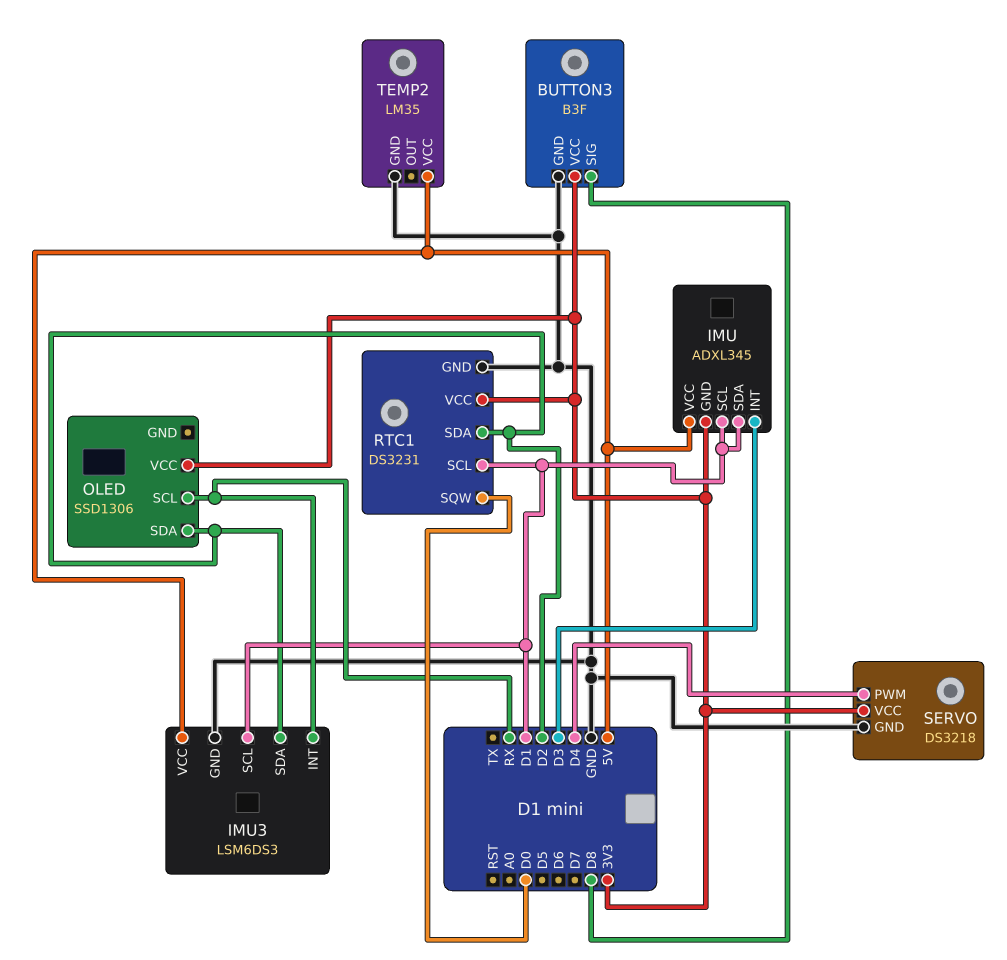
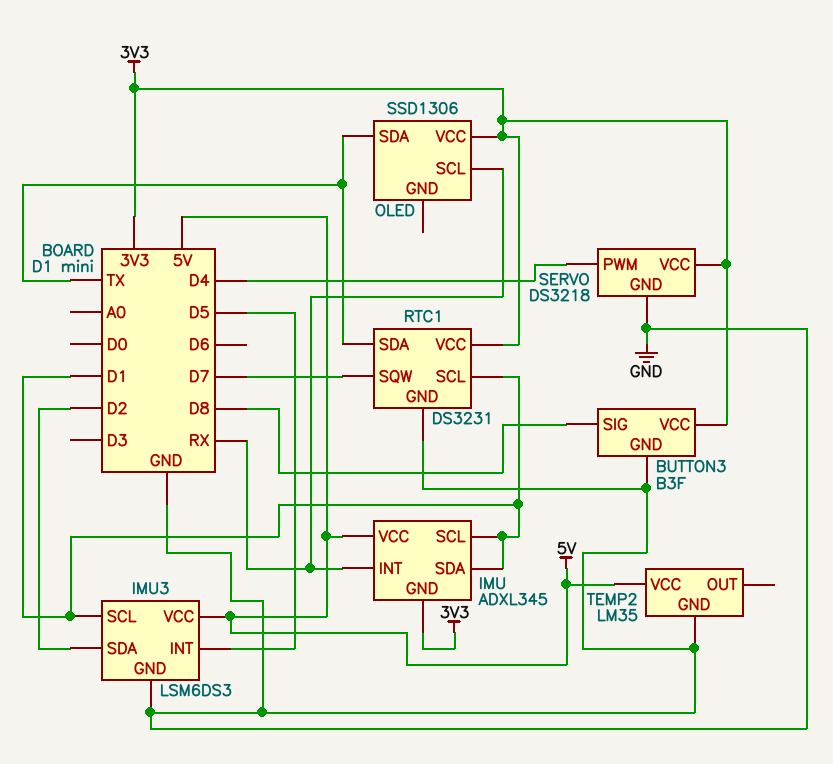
IMU pin INT: D3 -> RX
IMU3 pin INT: RX -> D5
OLED pin SDA: D2 -> TX
RTC1 pin SDA: D2 -> TX
RTC1 pin SQW: D0 -> D7

